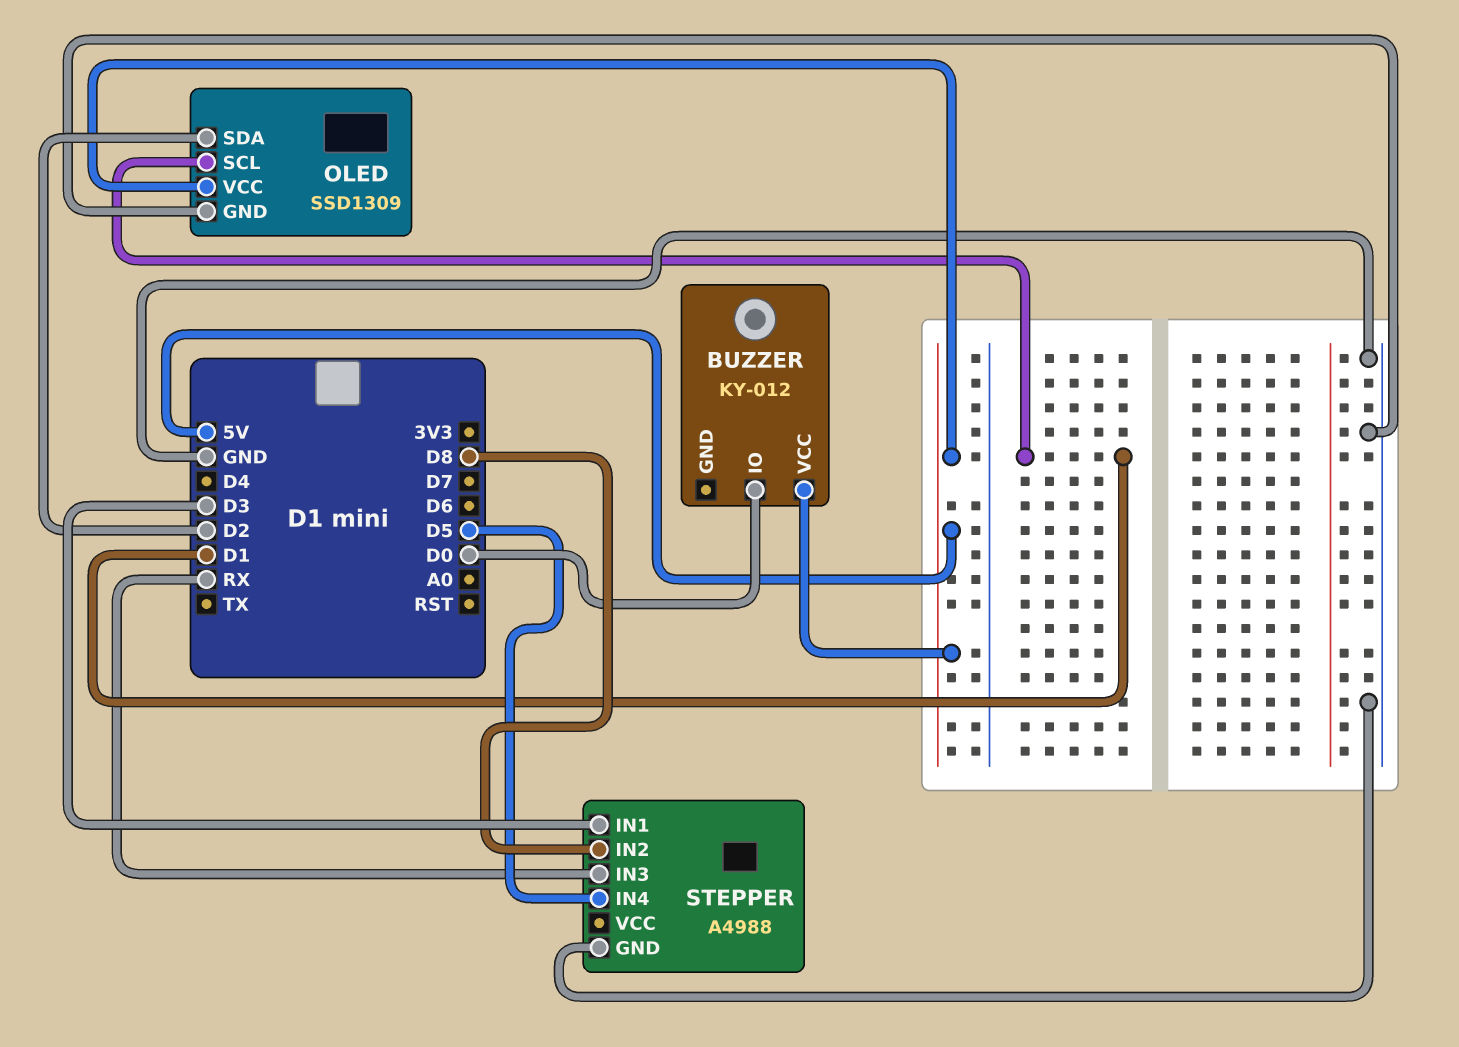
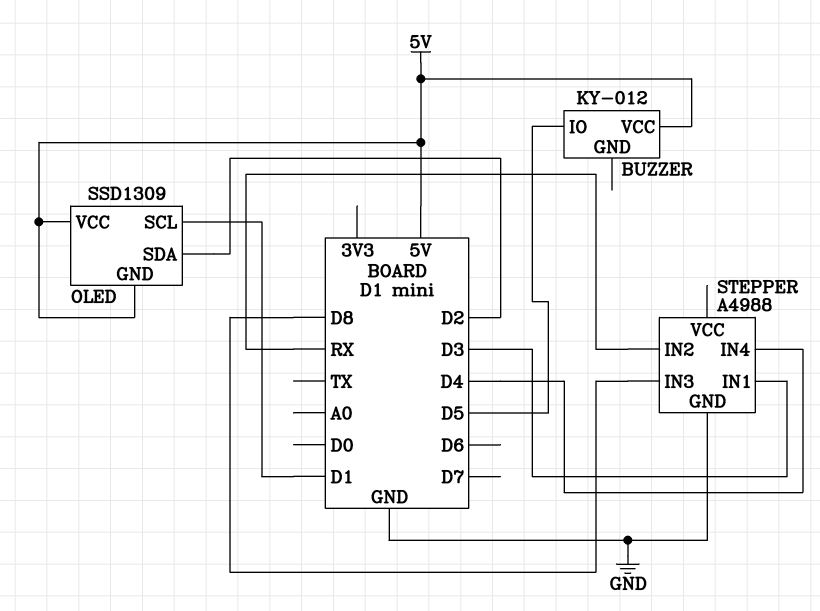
BUZZER pin IO: D0 -> D5
OLED pin GND: GND -> 5V
STEPPER pin IN2: D8 -> RX
STEPPER pin IN3: RX -> D8
STEPPER pin IN4: D5 -> D4

